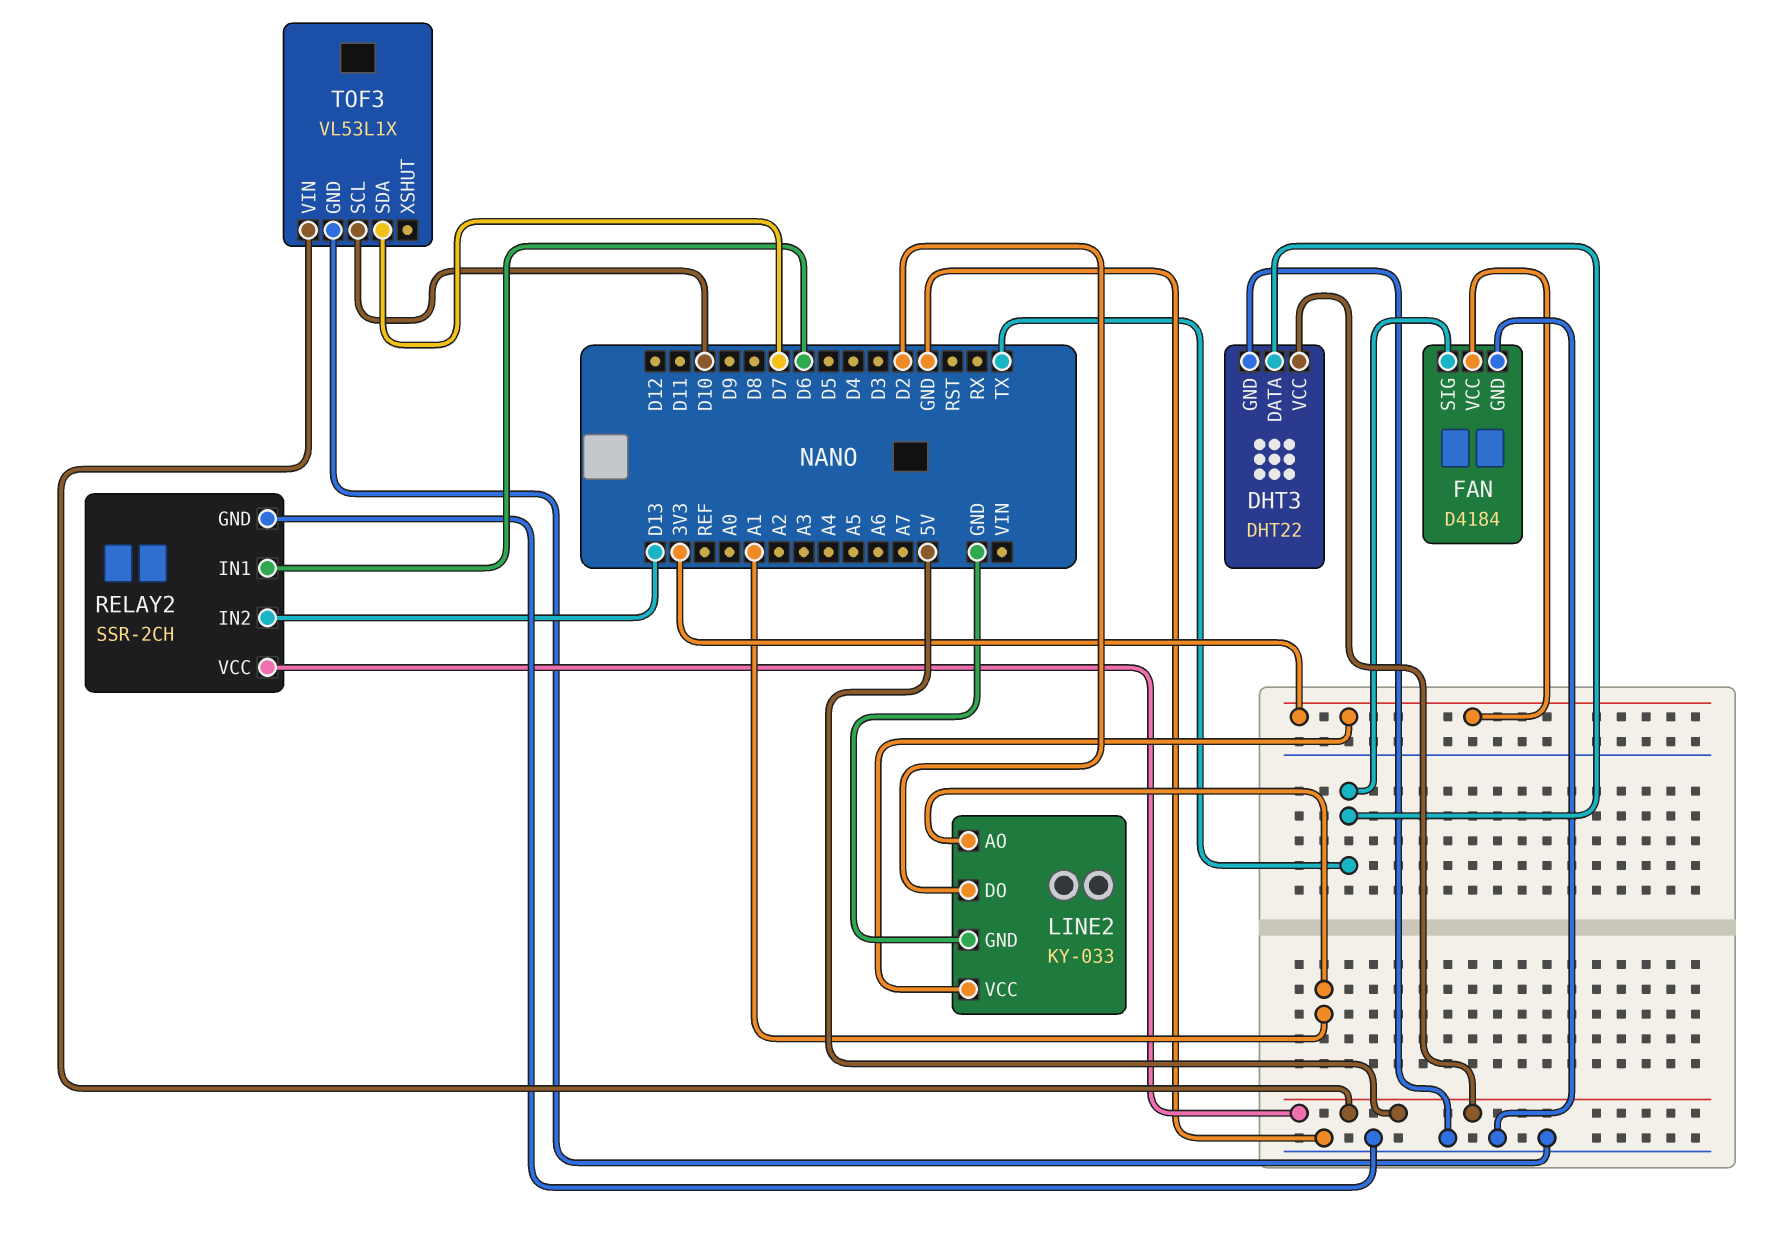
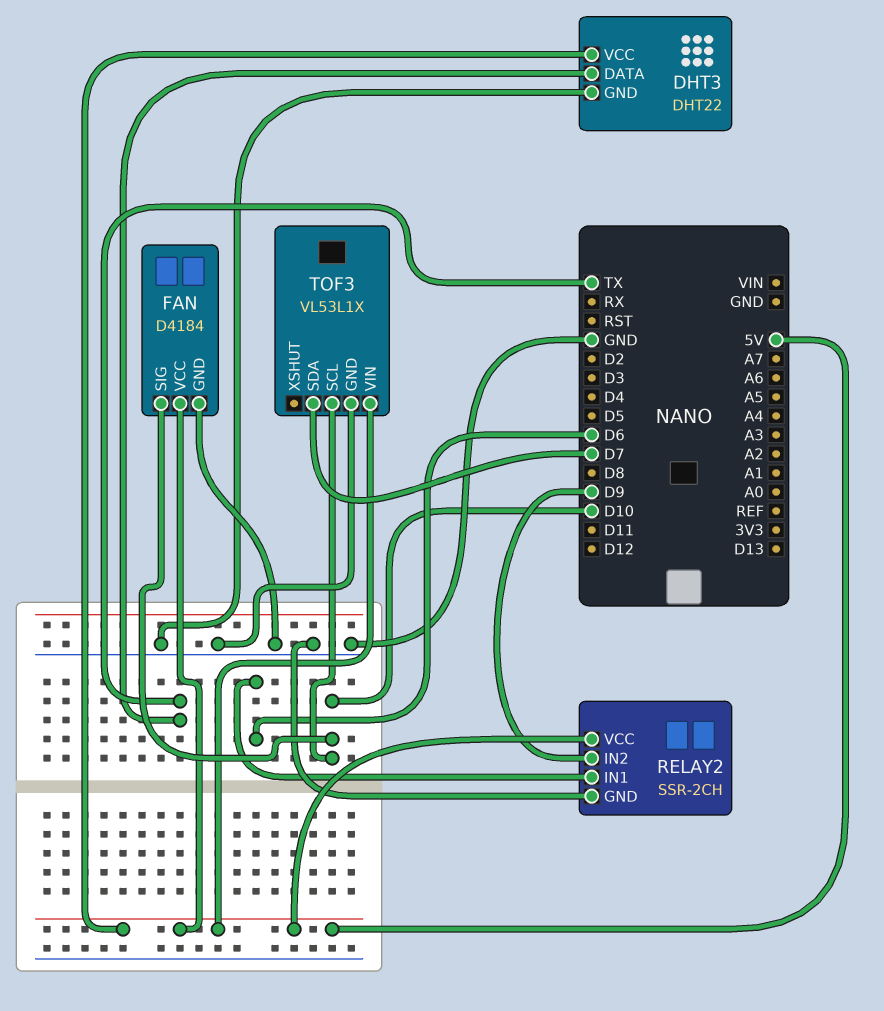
FAN pin SIG: TX -> D10
FAN pin VCC: 3V3 -> 5V
LINE2: KY-033 -> none
LINE2 pin AO: A1 -> none
LINE2 pin DO: D2 -> none
LINE2 pin GND: GND -> none
LINE2 pin VCC: 3V3 -> none
RELAY2 pin IN2: D13 -> D9

